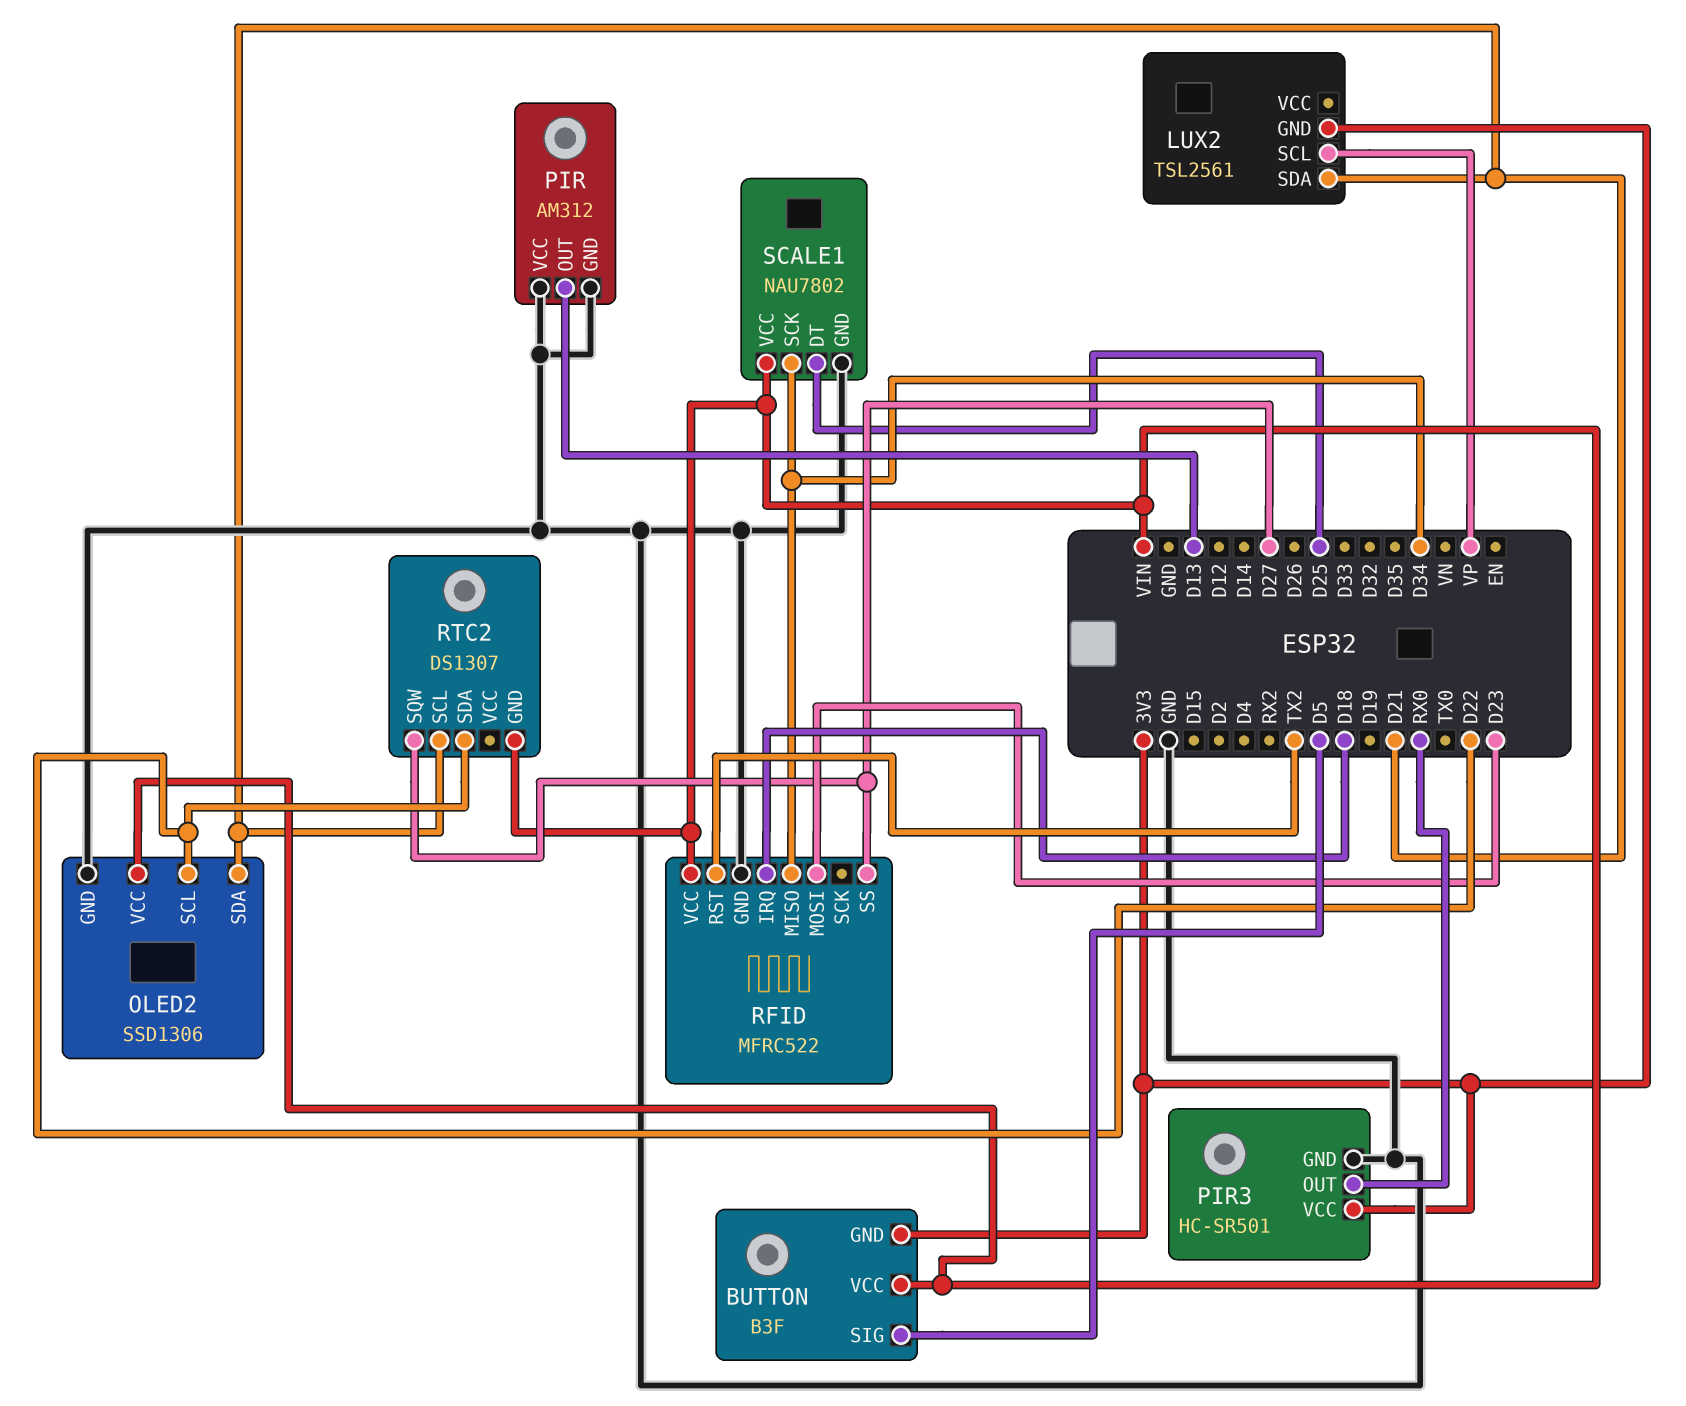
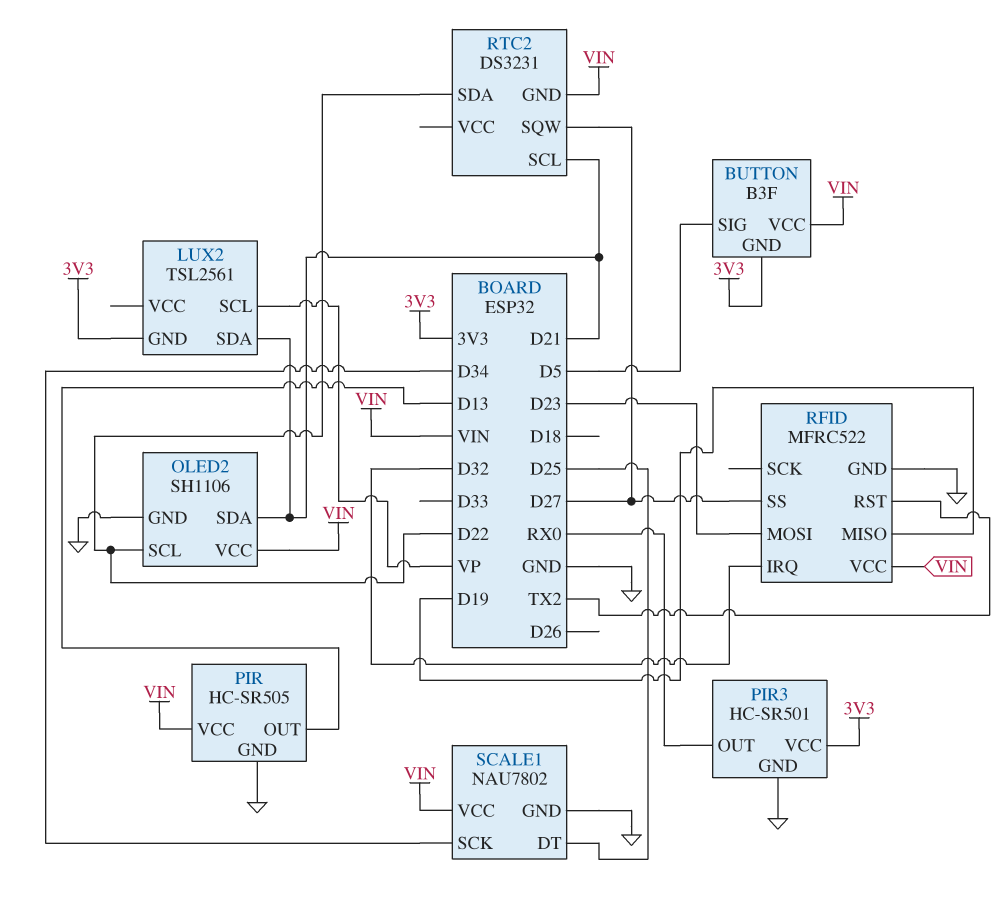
OLED2: SSD1306 -> SH1106
PIR: AM312 -> HC-SR505
PIR pin VCC: GND -> VIN
RFID pin IRQ: D18 -> D32
RFID pin MISO: D34 -> D19
RTC2: DS1307 -> DS3231

